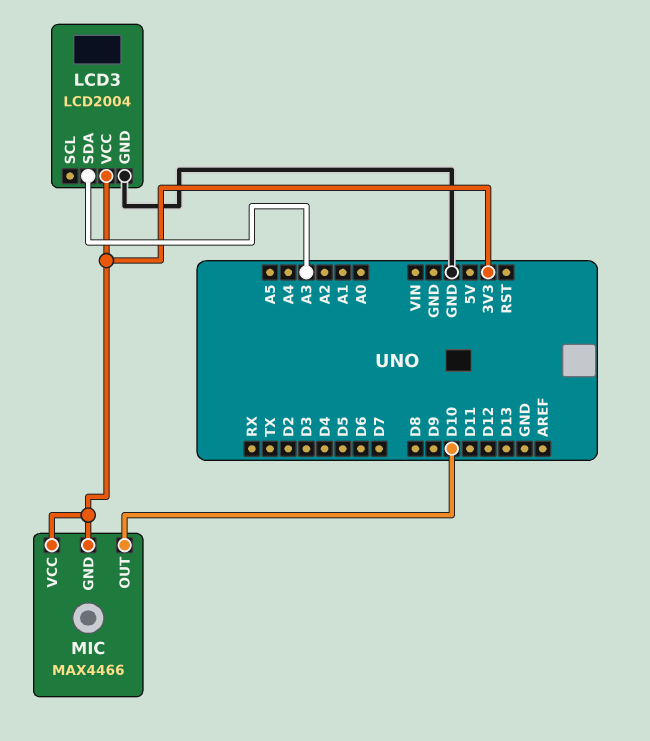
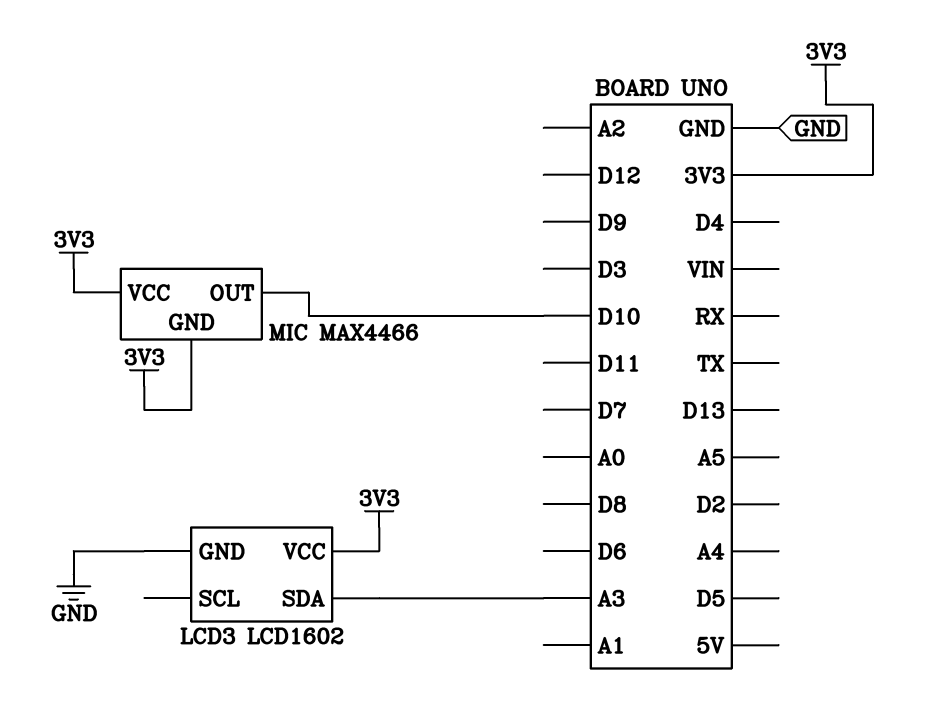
LCD3: LCD2004 -> LCD1602

